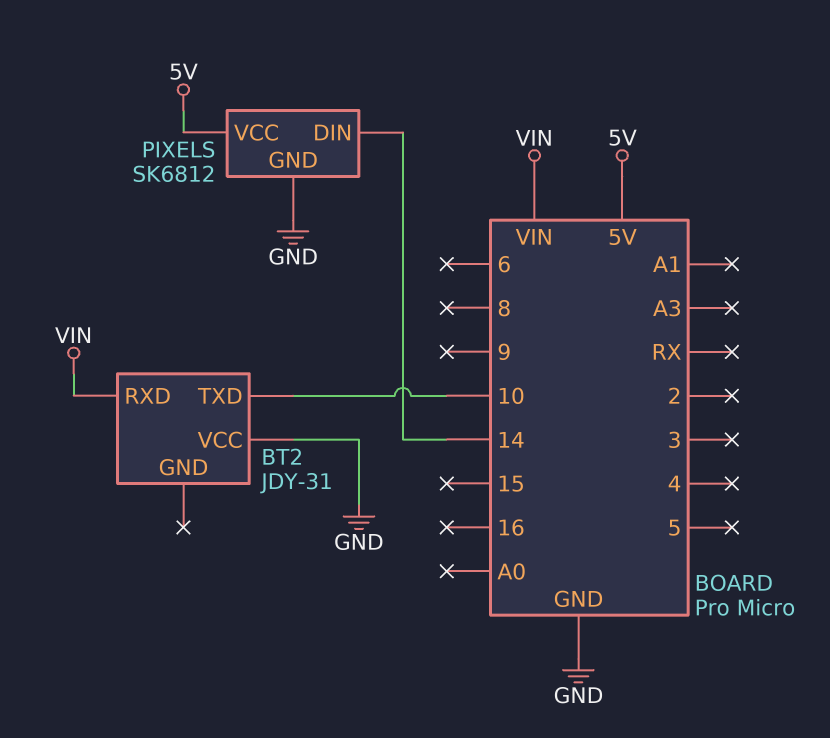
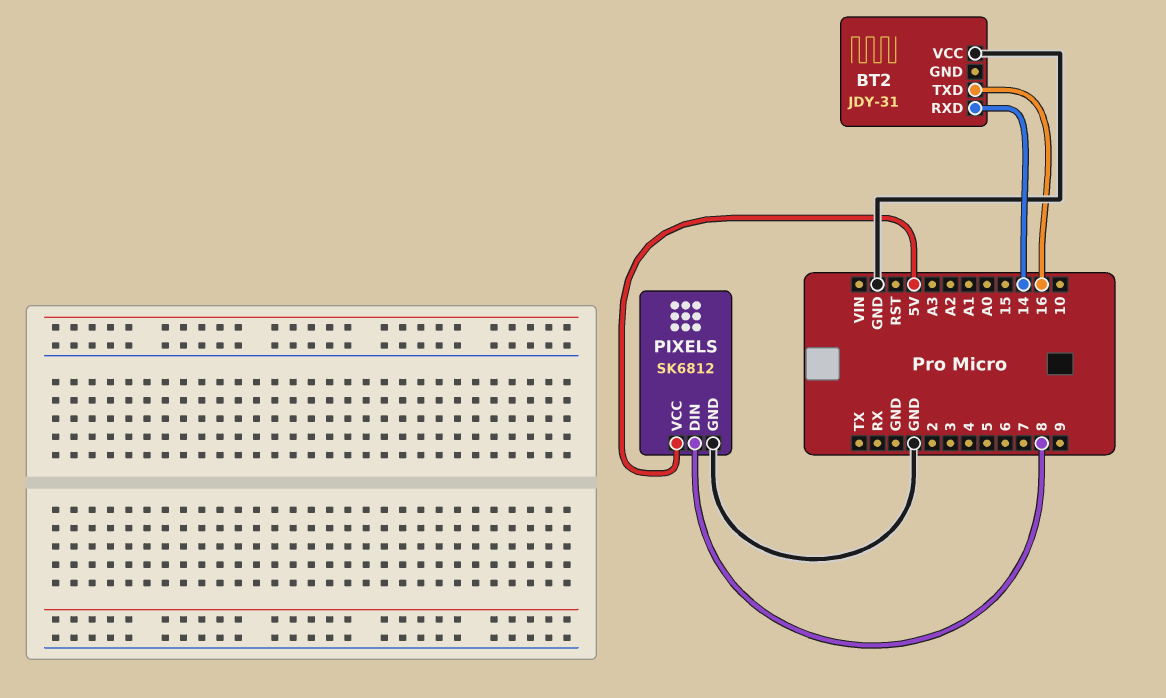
BT2 pin RXD: VIN -> 14
BT2 pin TXD: 10 -> 16
PIXELS pin DIN: 14 -> 8

